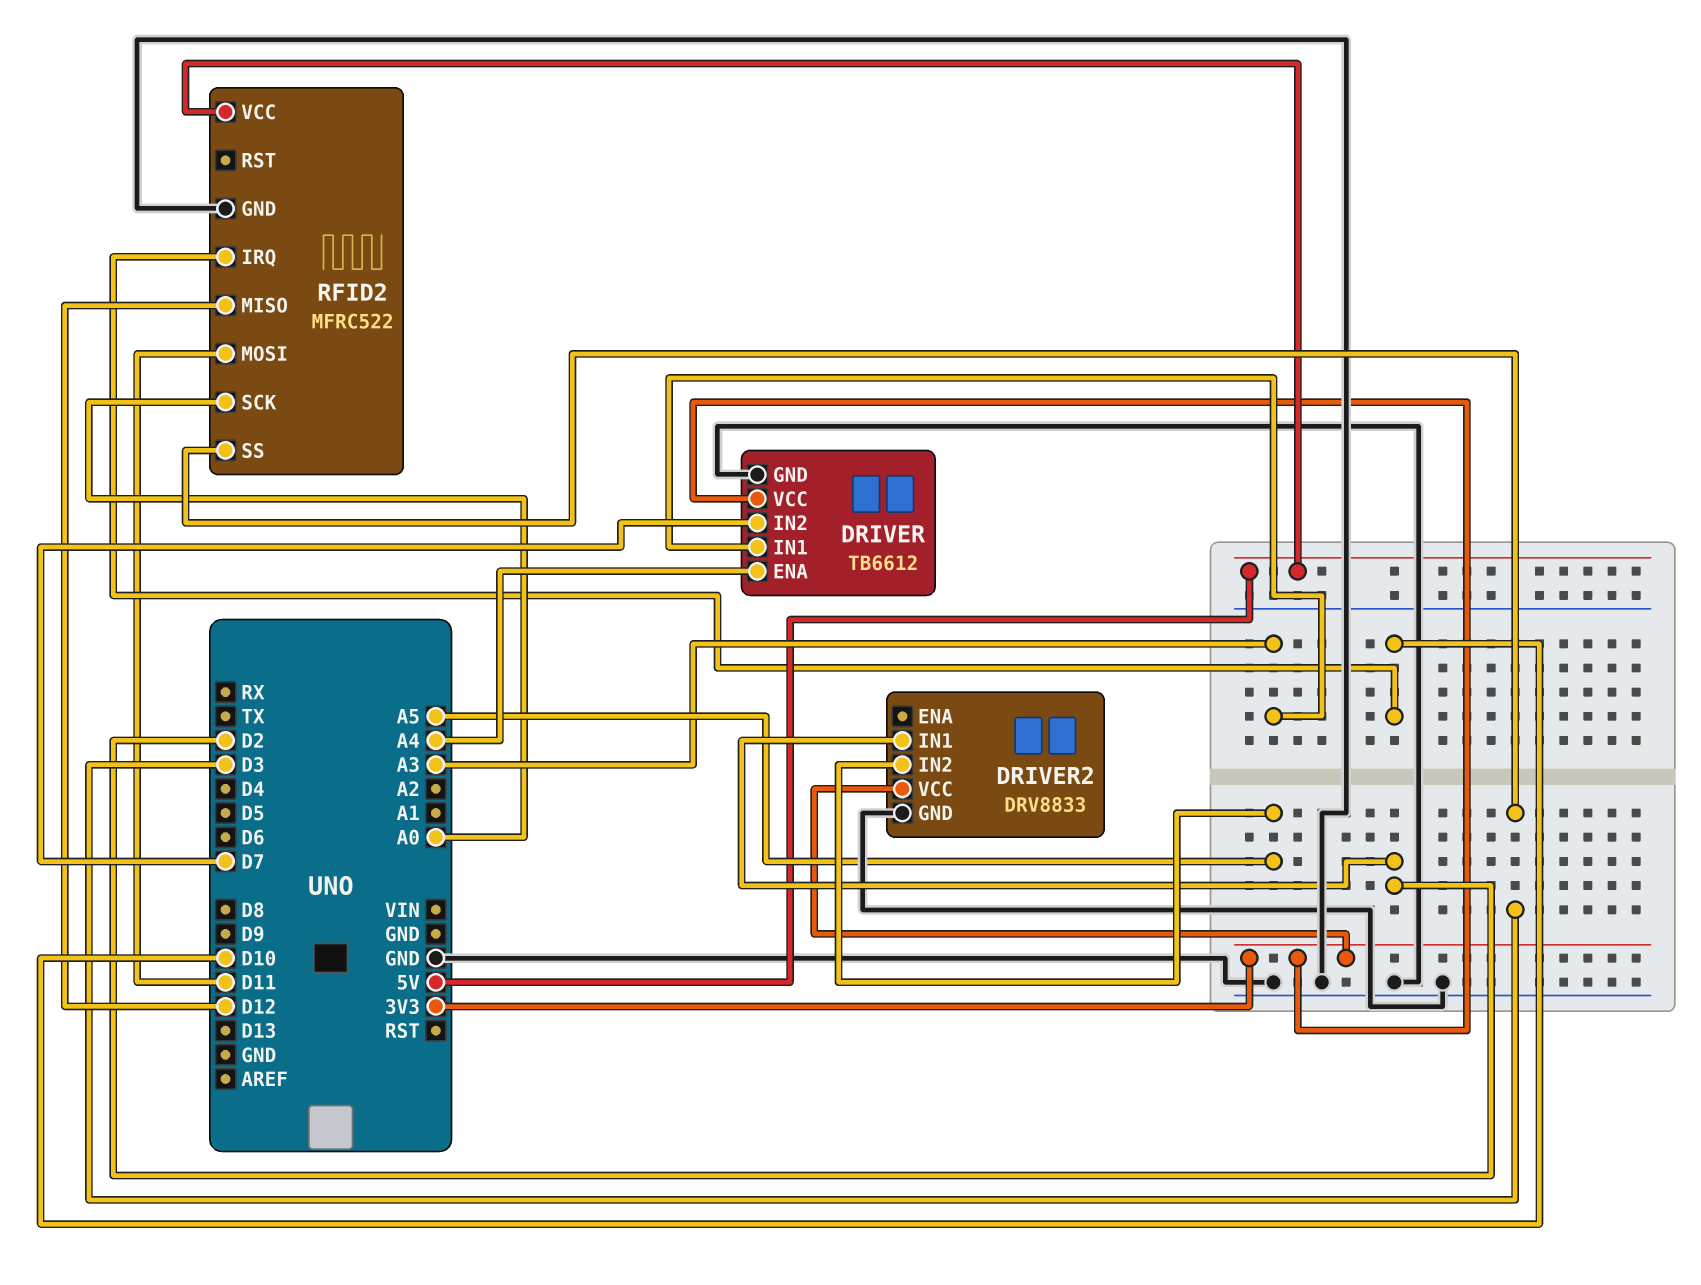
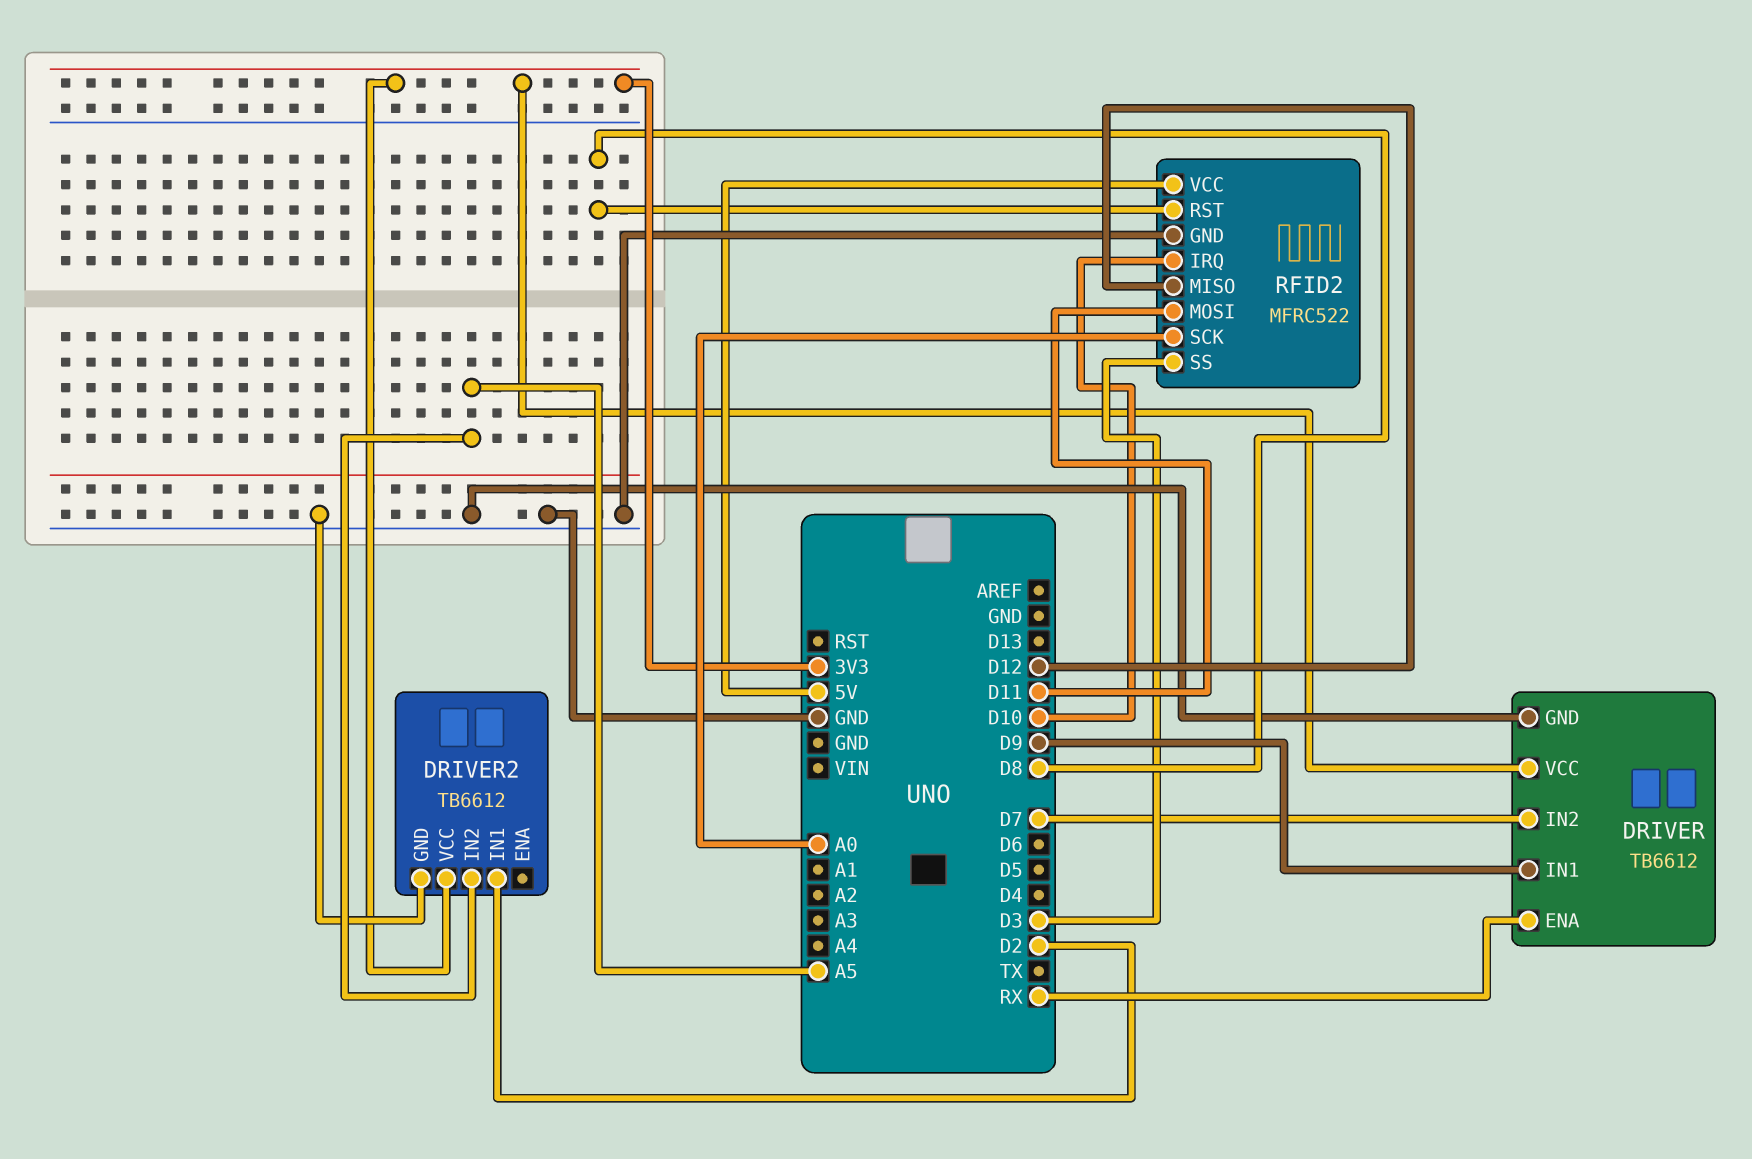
DRIVER pin ENA: A4 -> RX
DRIVER pin IN1: A3 -> D9
DRIVER2: DRV8833 -> TB6612
RFID2 pin RST: none -> D8

